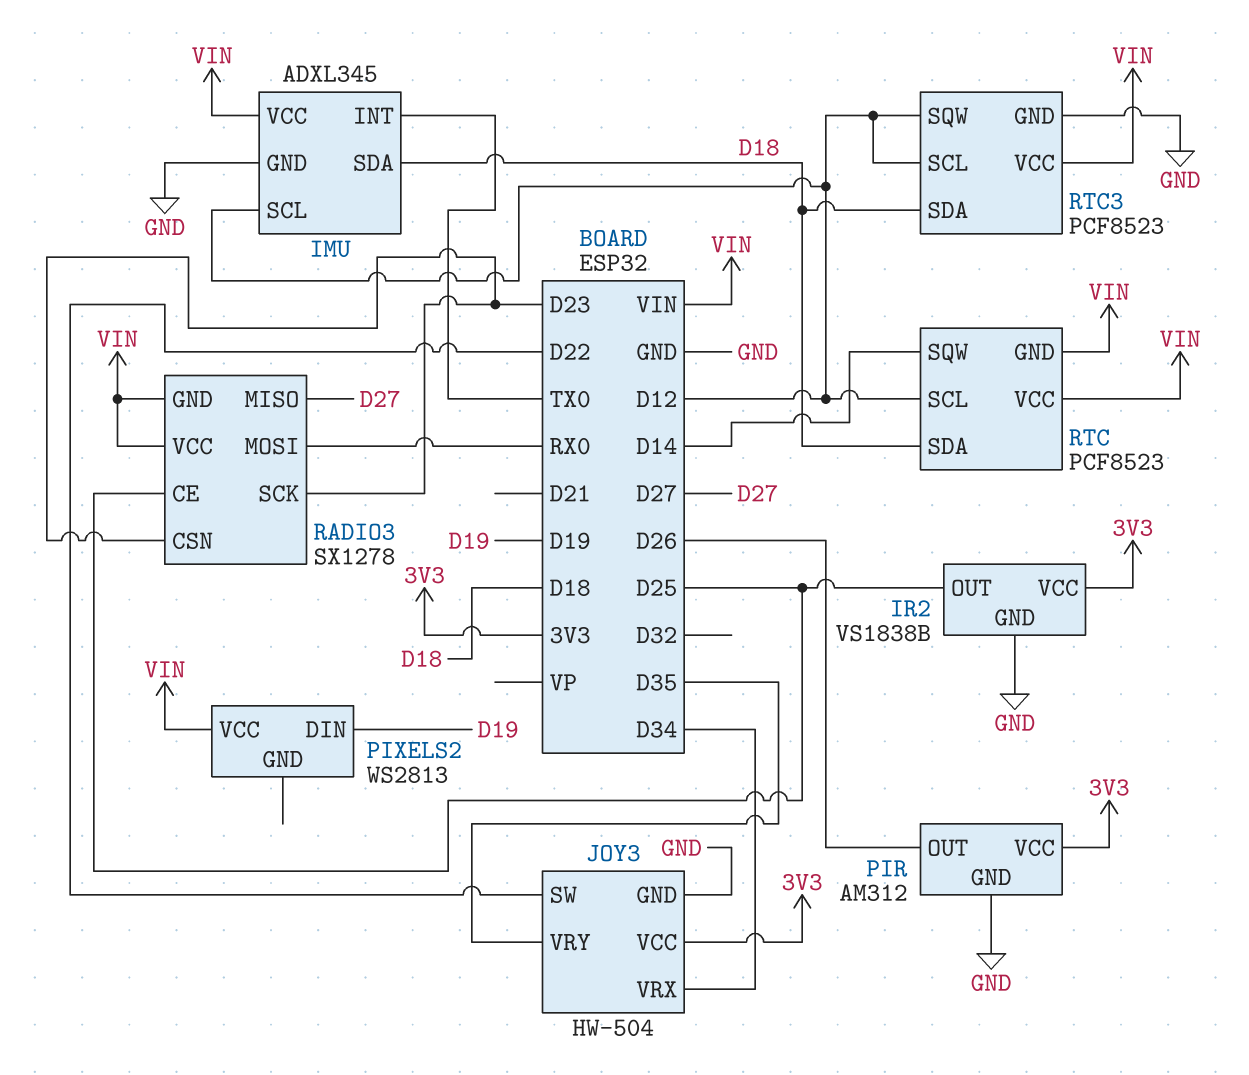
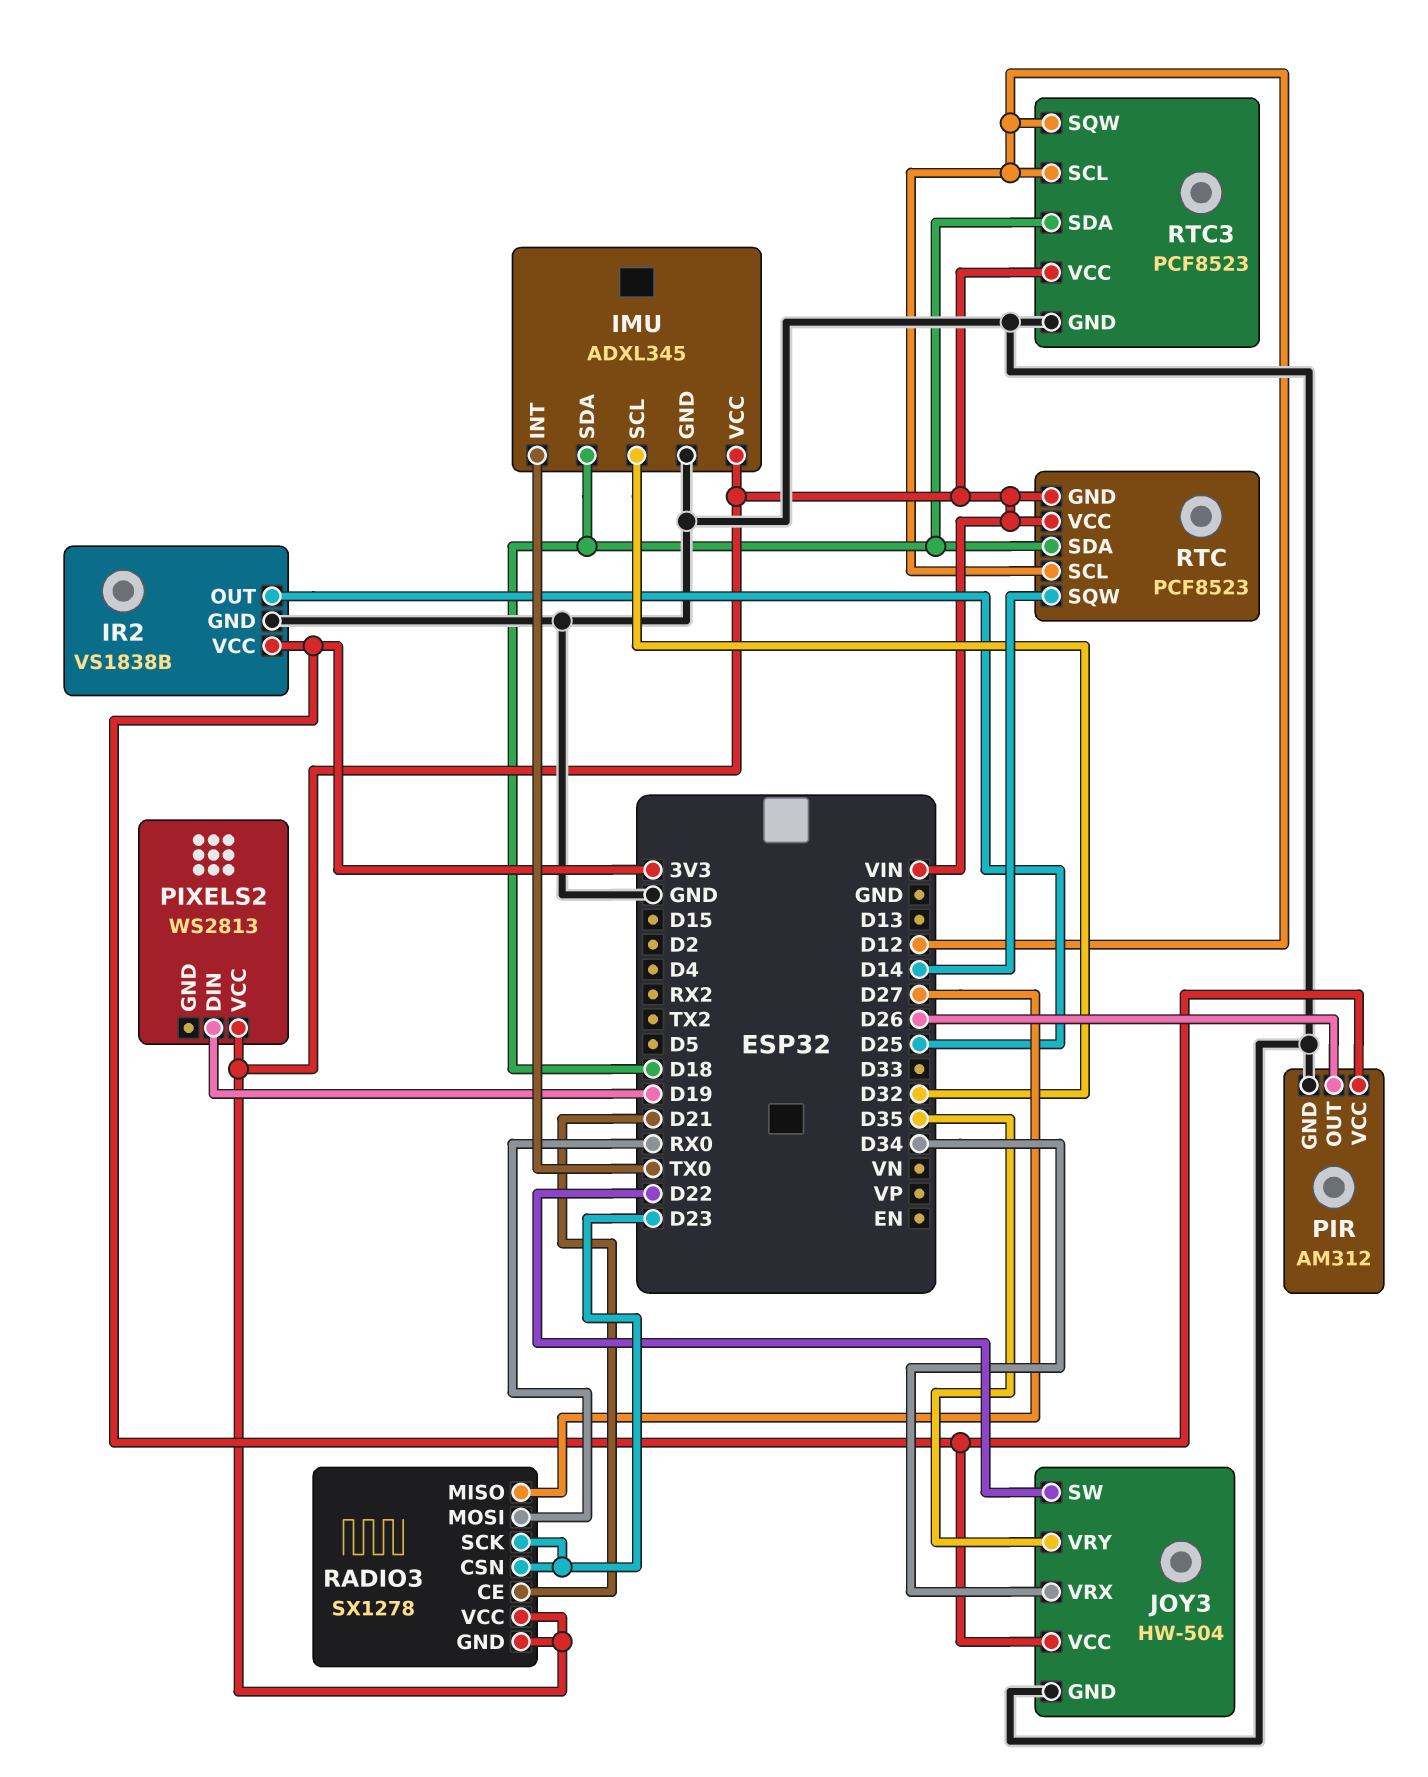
IMU pin SCL: D12 -> D32
RADIO3 pin CE: D25 -> D21

